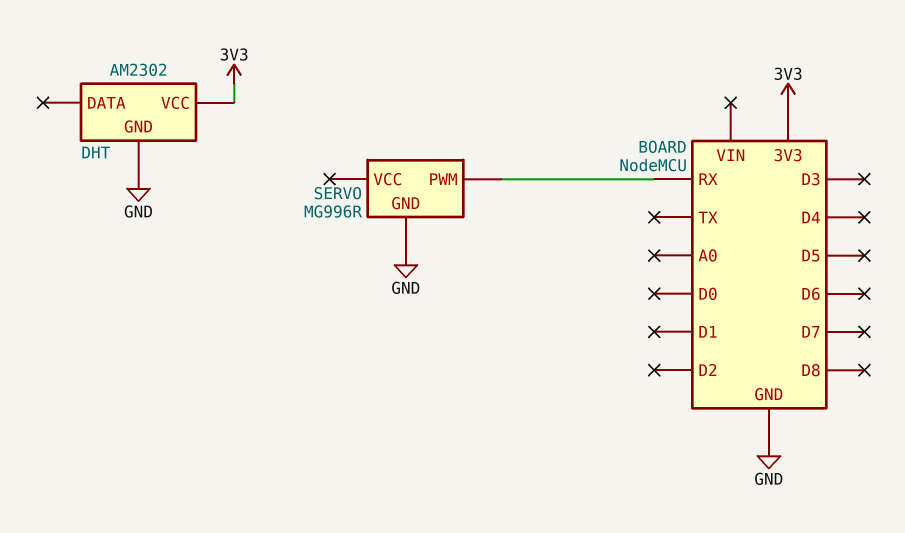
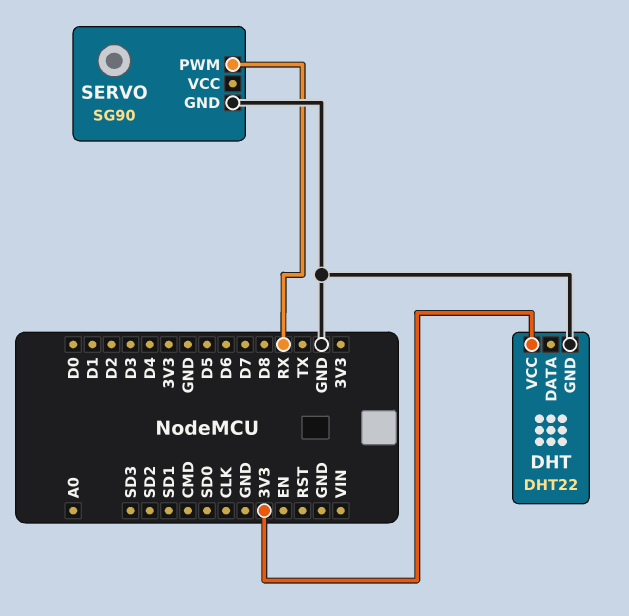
DHT: AM2302 -> DHT22
SERVO: MG996R -> SG90

